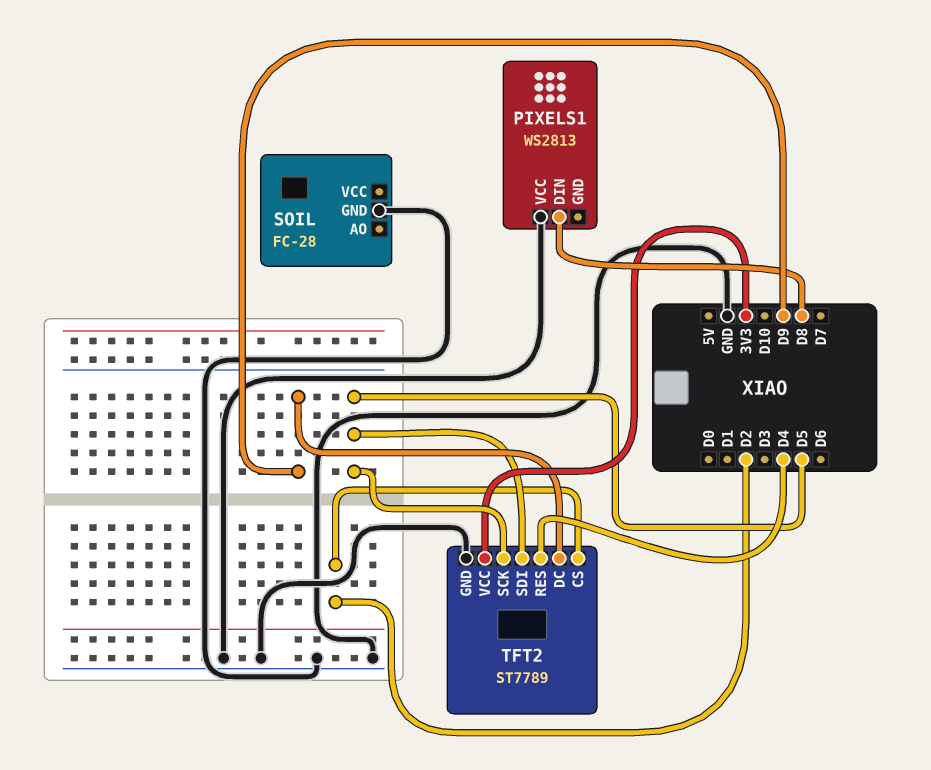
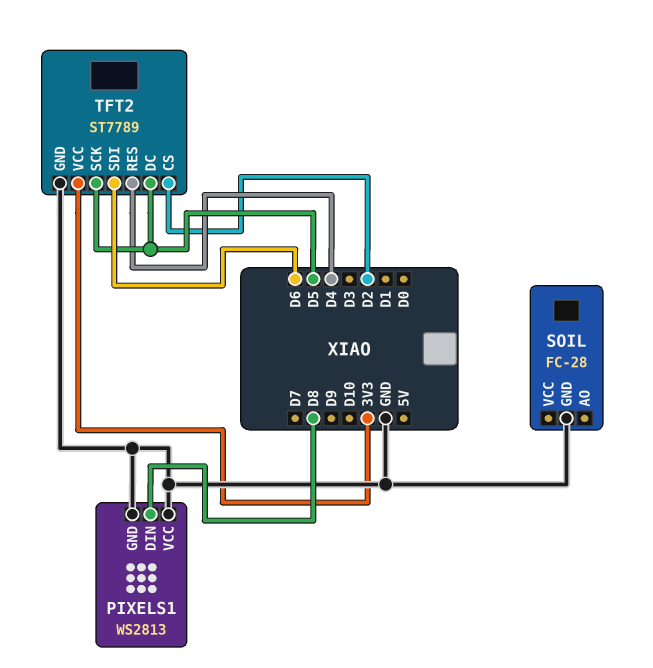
PIXELS1 pin GND: none -> GND
TFT2 pin DC: D9 -> D5
TFT2 pin SDI: D5 -> D6

